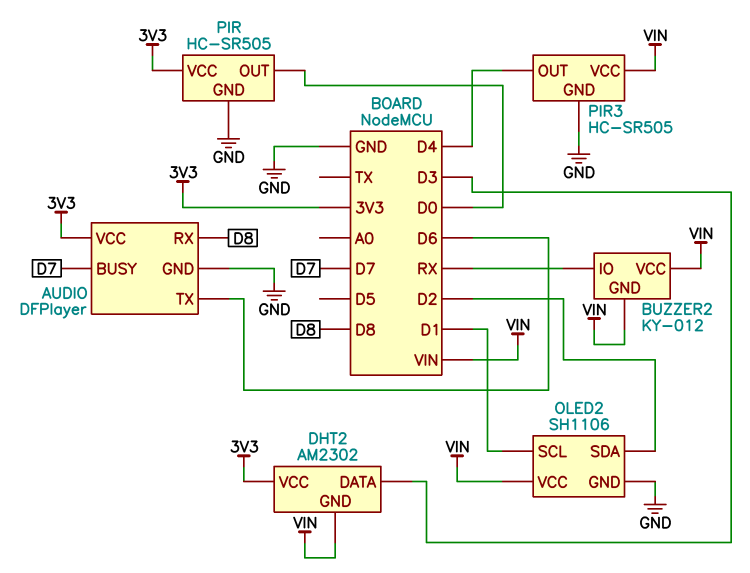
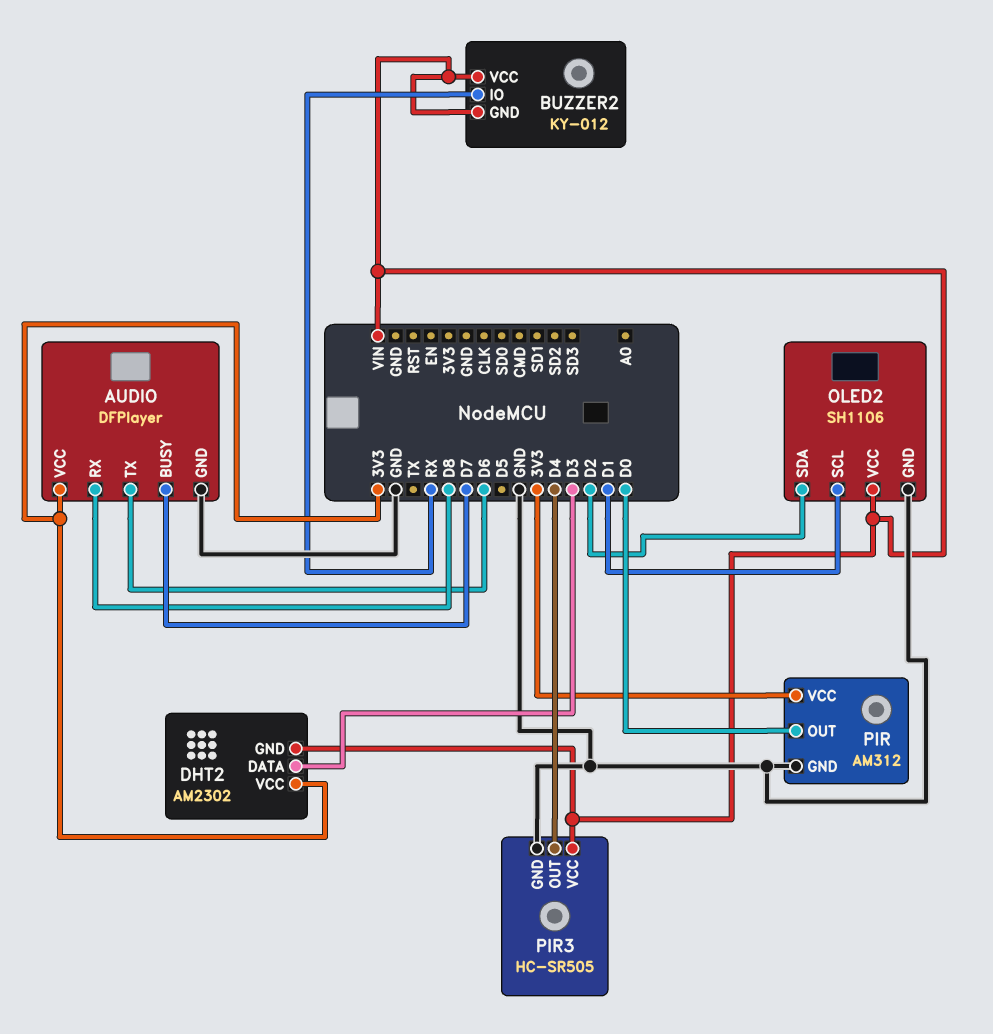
PIR: HC-SR505 -> AM312

